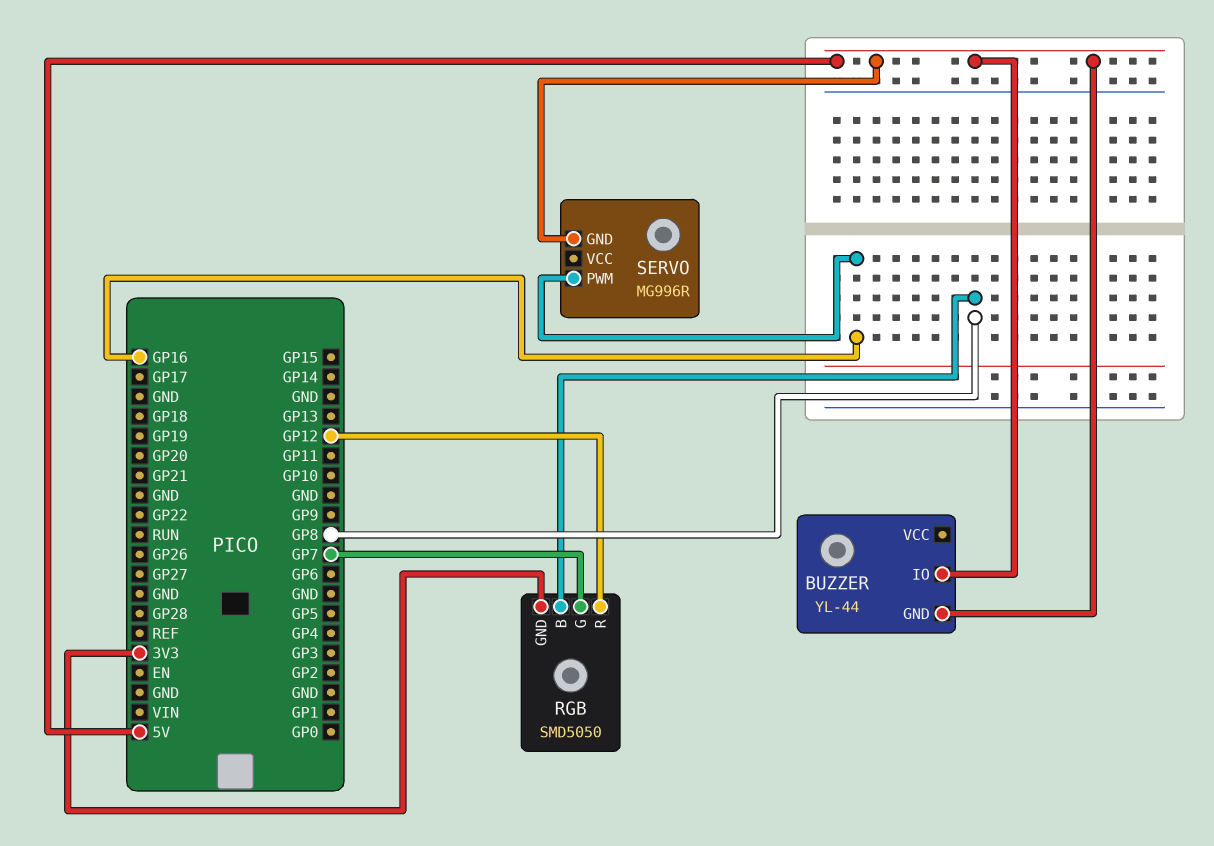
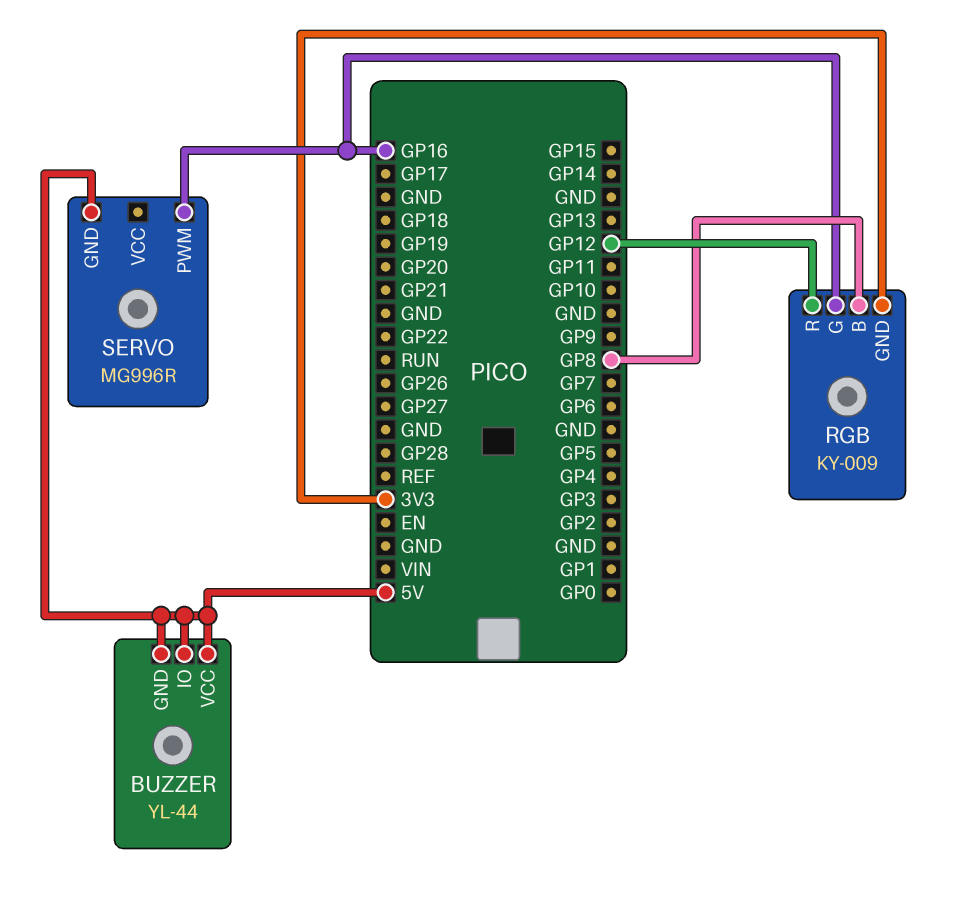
BUZZER pin VCC: none -> 5V
RGB: SMD5050 -> KY-009
RGB pin G: GP7 -> GP16

